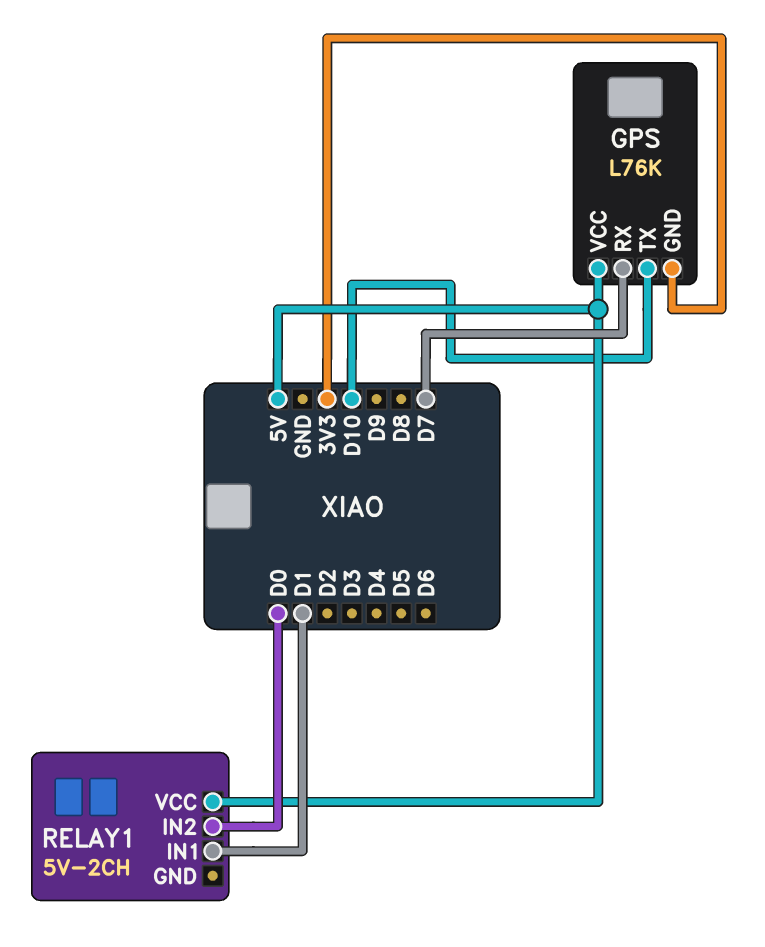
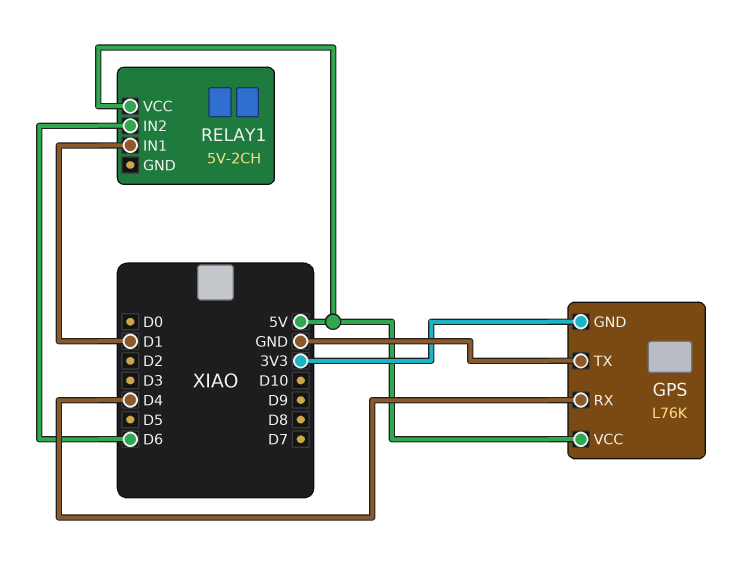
GPS pin RX: D7 -> D4
GPS pin TX: D10 -> GND
RELAY1 pin IN2: D0 -> D6

